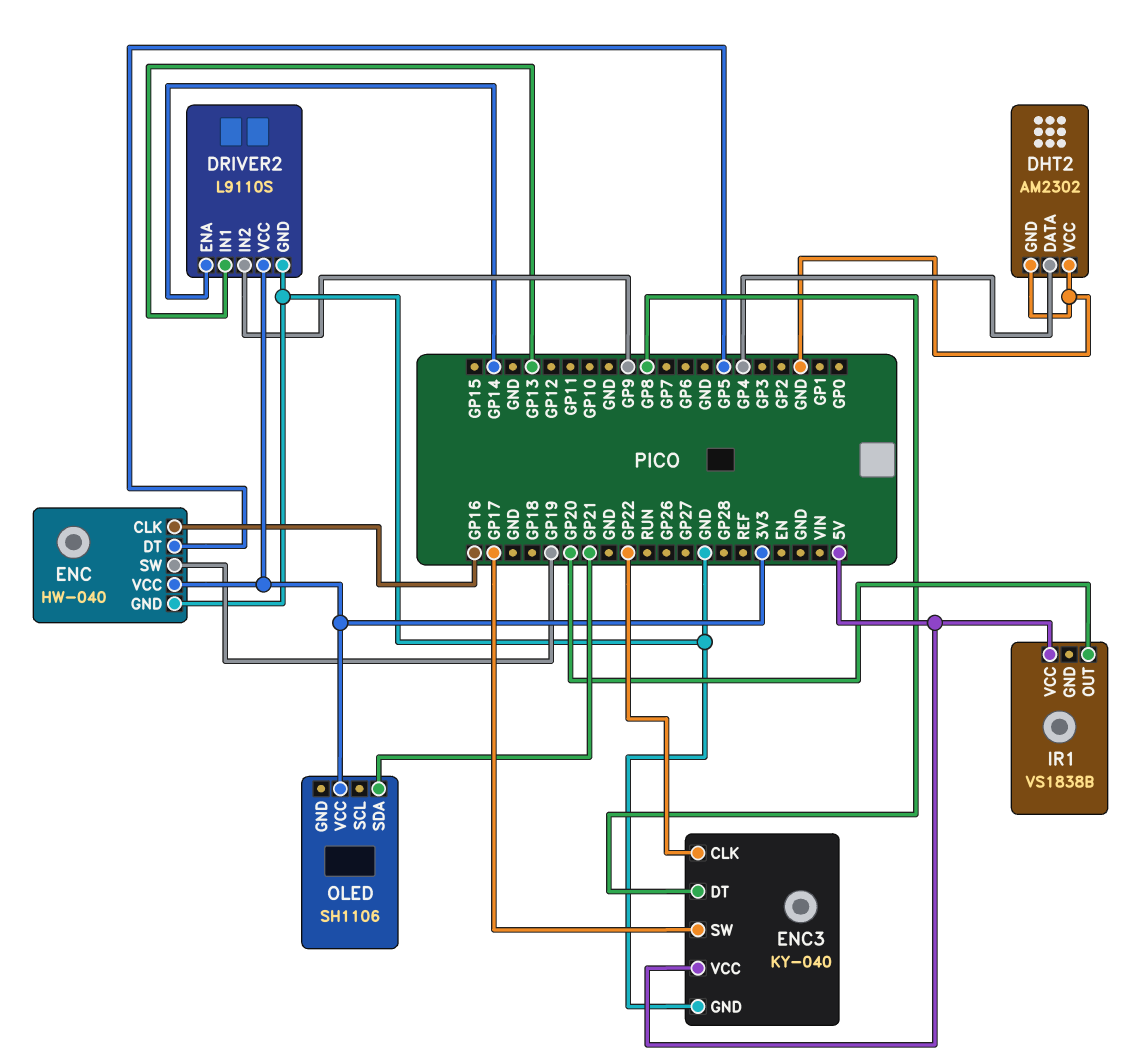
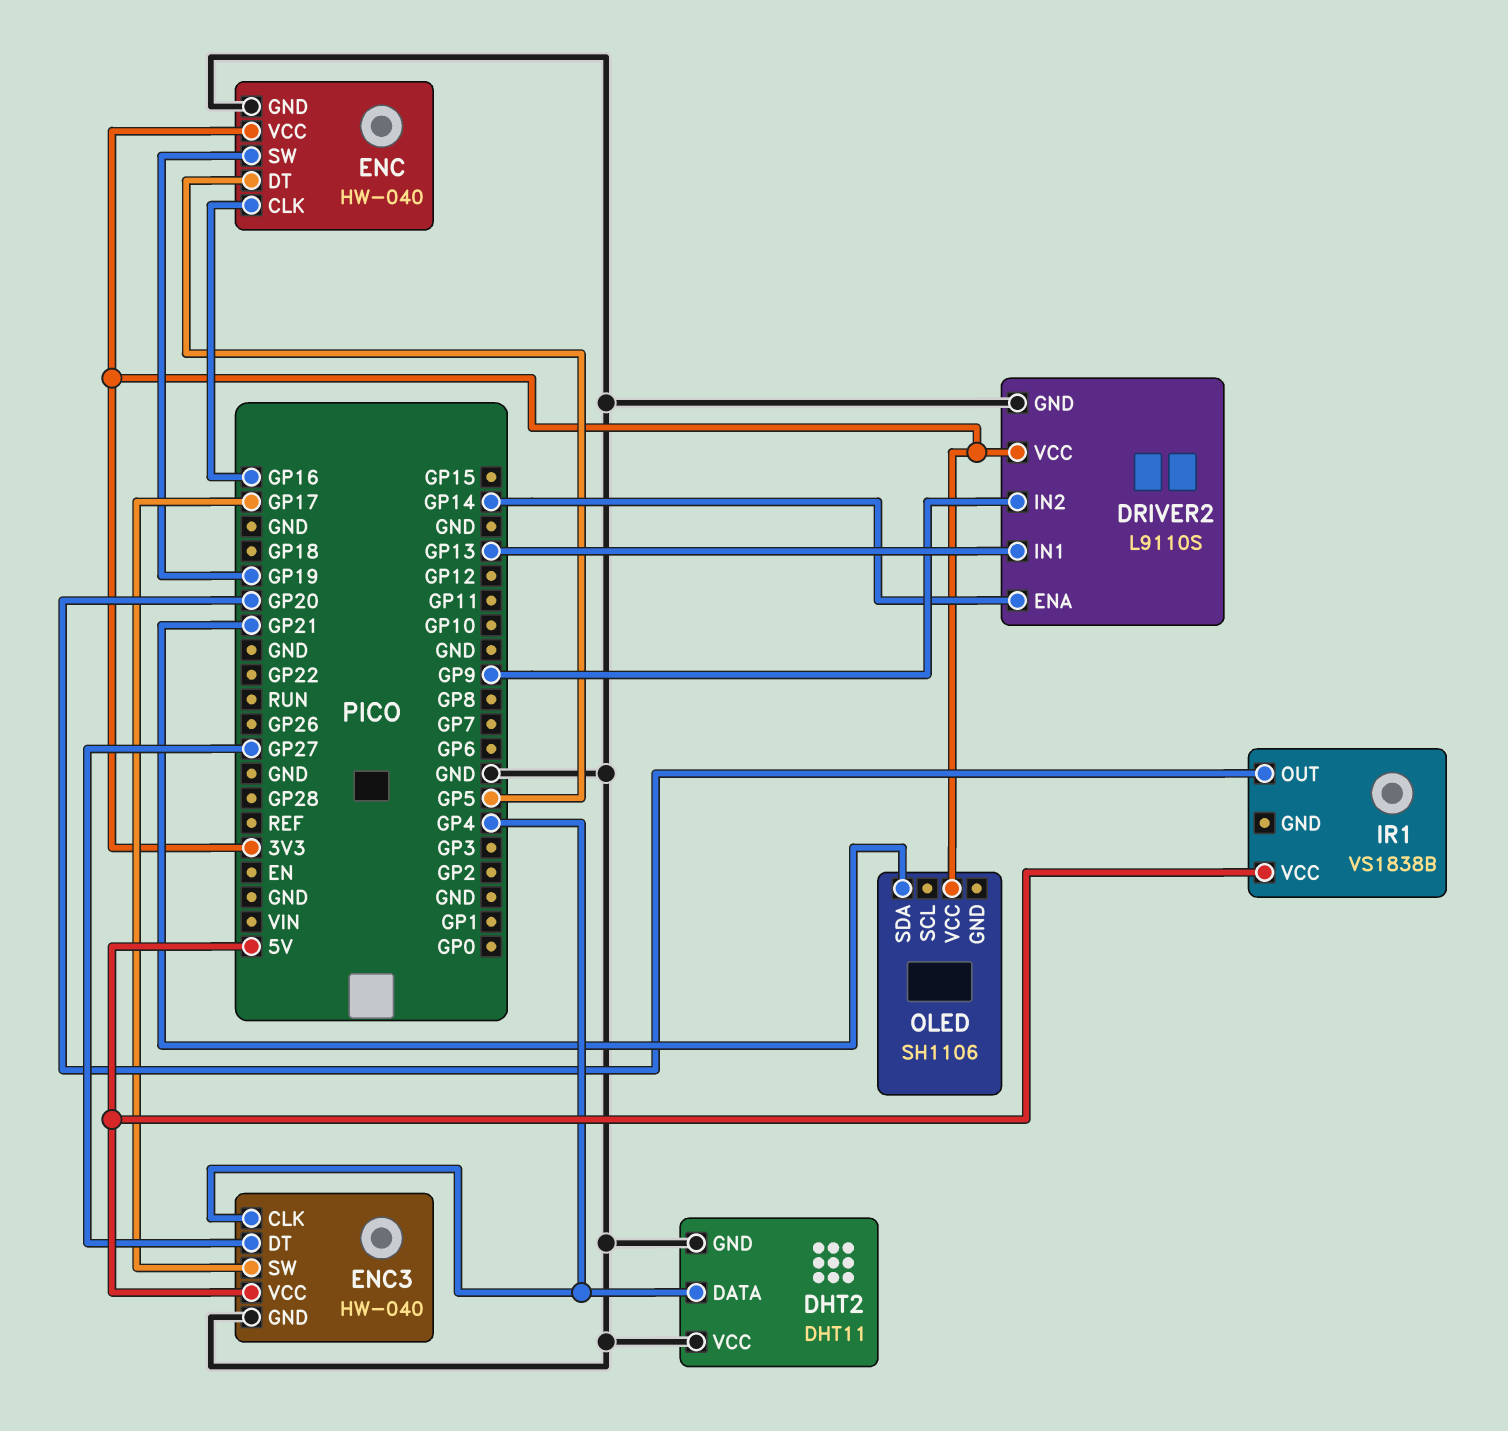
DHT2: AM2302 -> DHT11
ENC3: KY-040 -> HW-040
ENC3 pin CLK: GP22 -> GP4
ENC3 pin DT: GP8 -> GP27

